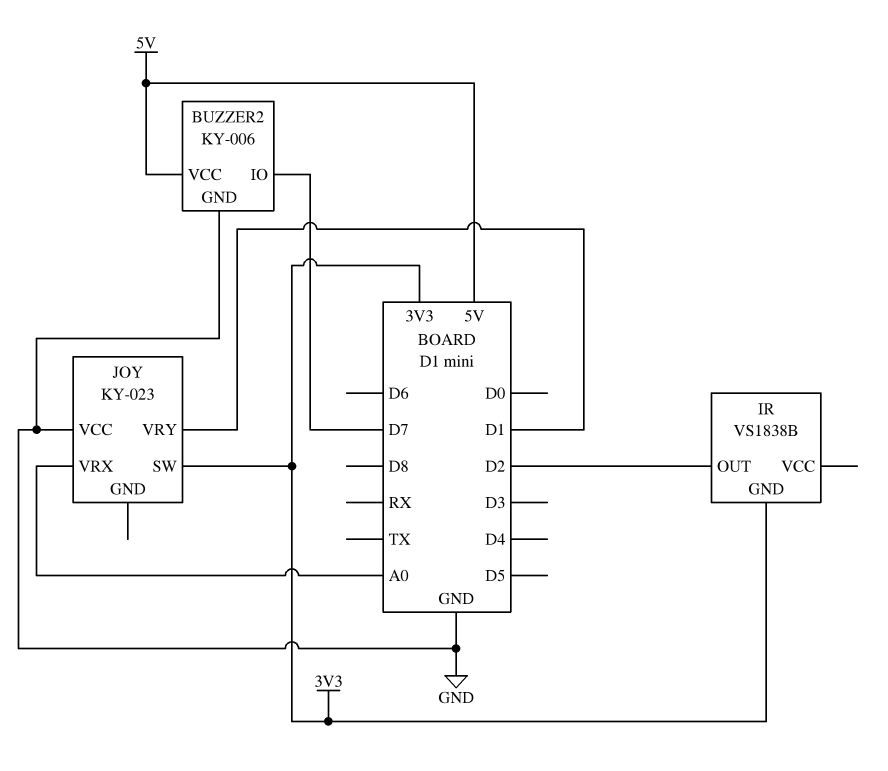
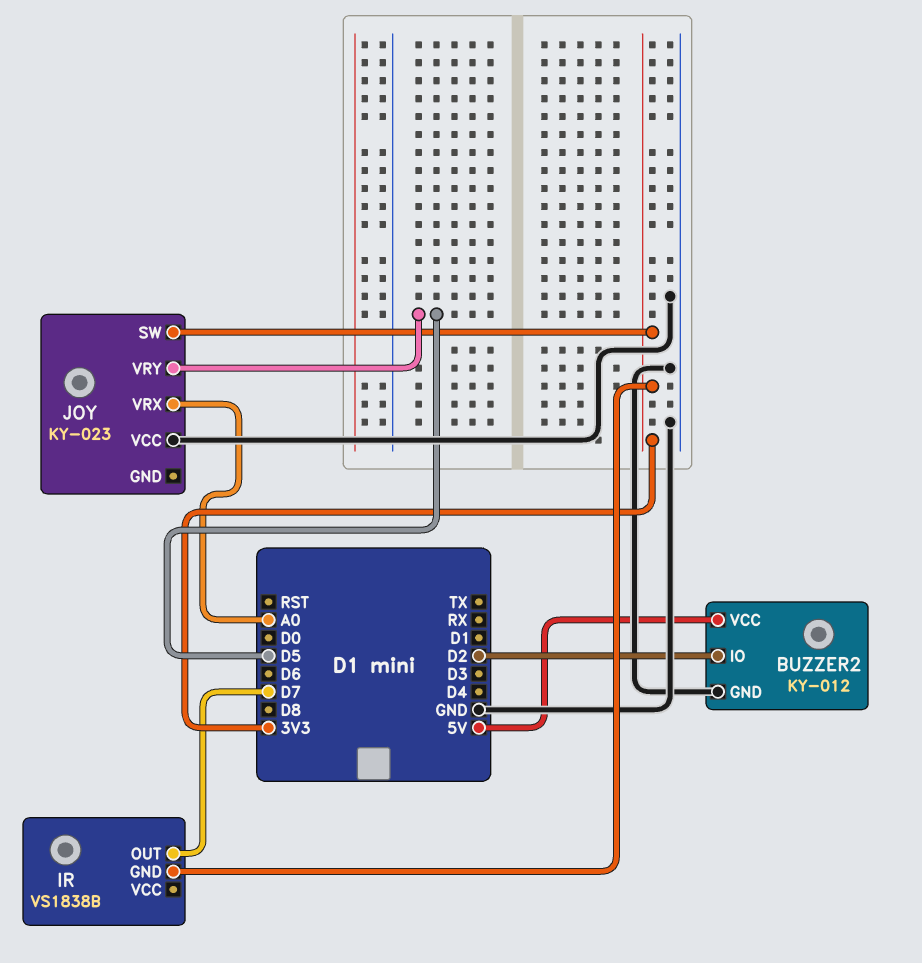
BUZZER2: KY-006 -> KY-012
BUZZER2 pin IO: D7 -> D2
IR pin OUT: D2 -> D7
JOY pin VRY: D1 -> D5

